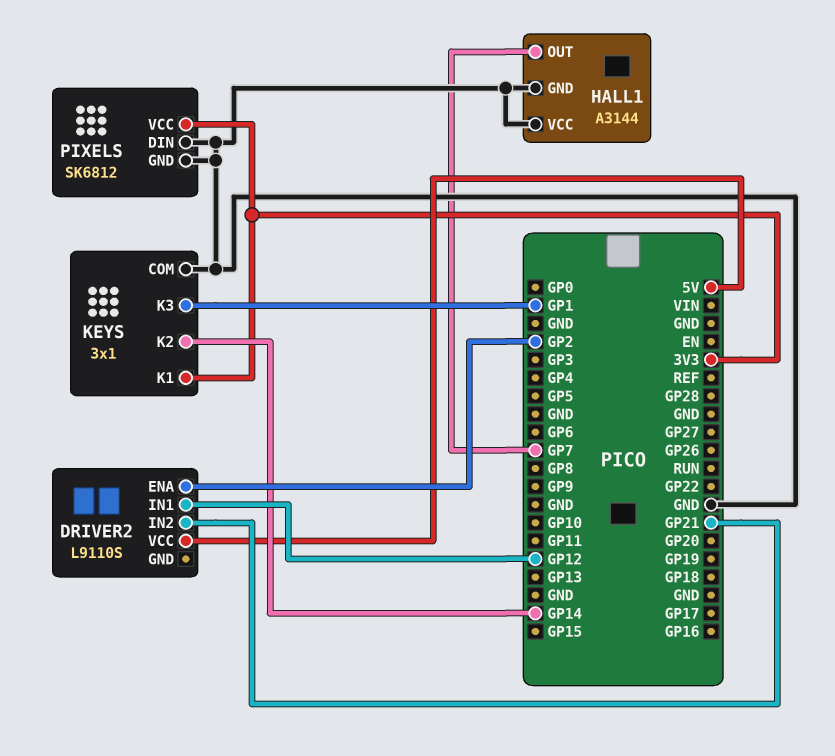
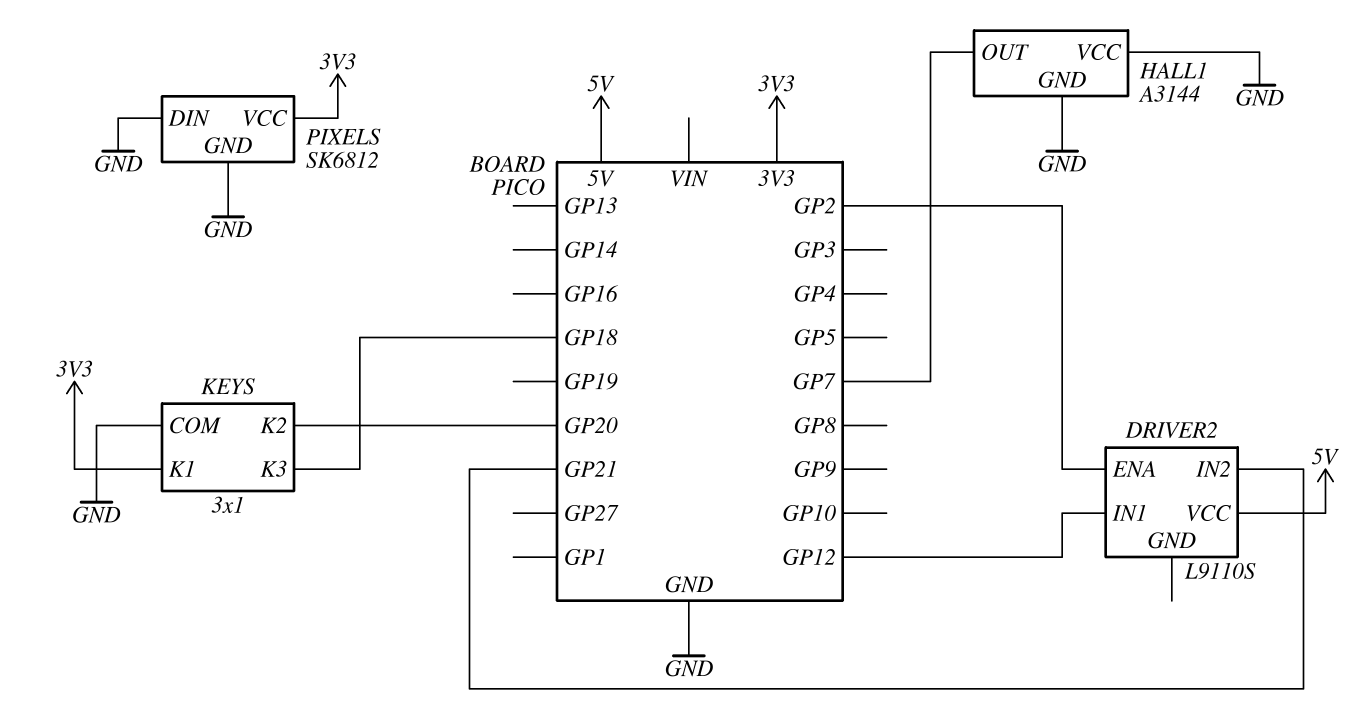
KEYS pin K2: GP14 -> GP20
KEYS pin K3: GP1 -> GP18

